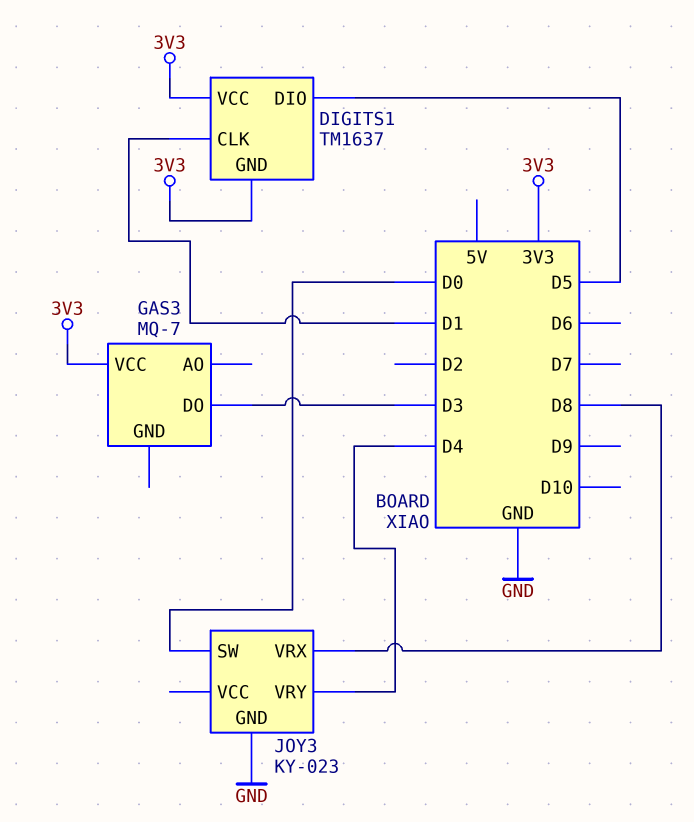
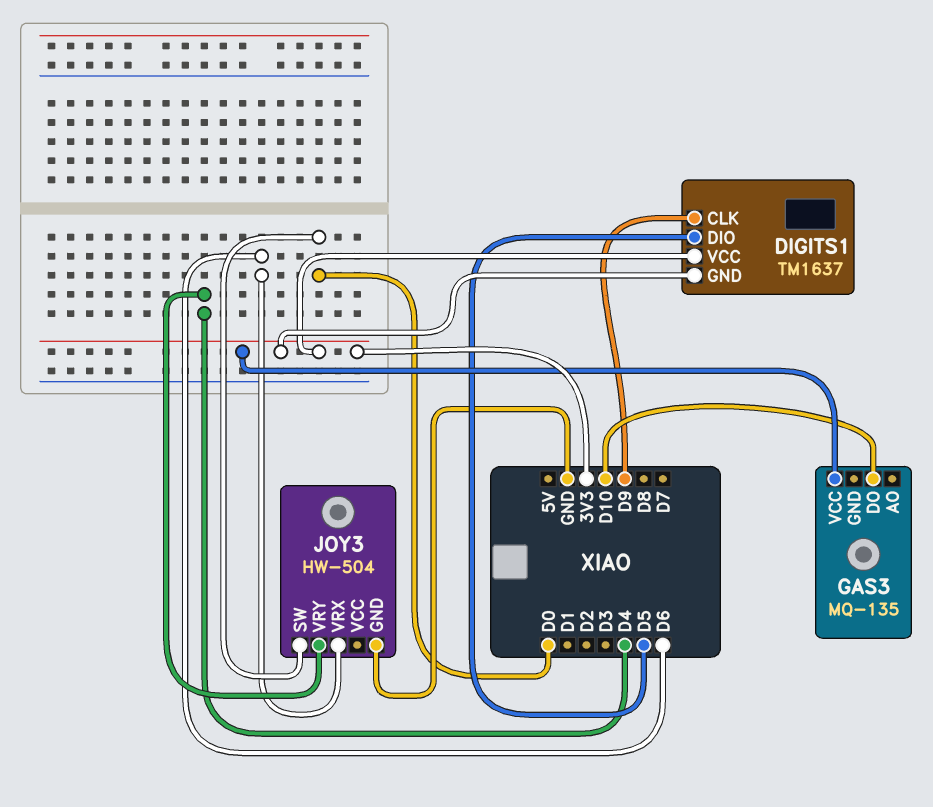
DIGITS1 pin CLK: D1 -> D9
GAS3: MQ-7 -> MQ-135
GAS3 pin DO: D3 -> D10
JOY3: KY-023 -> HW-504
JOY3 pin VRX: D8 -> D6

